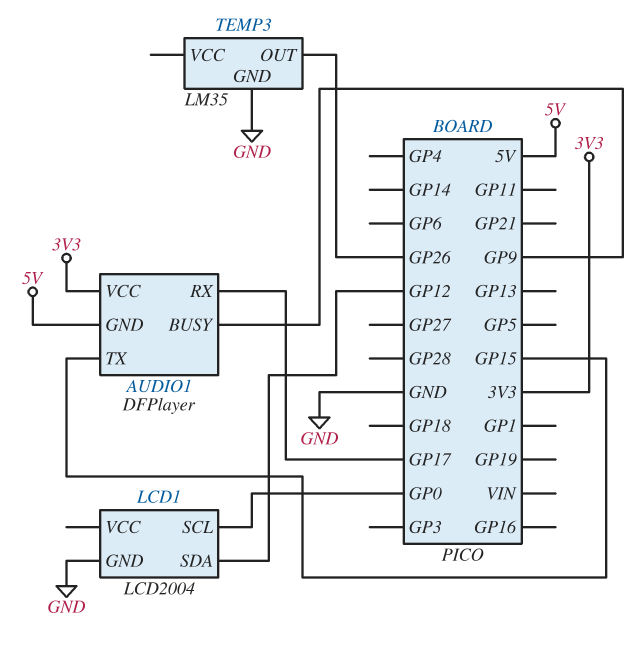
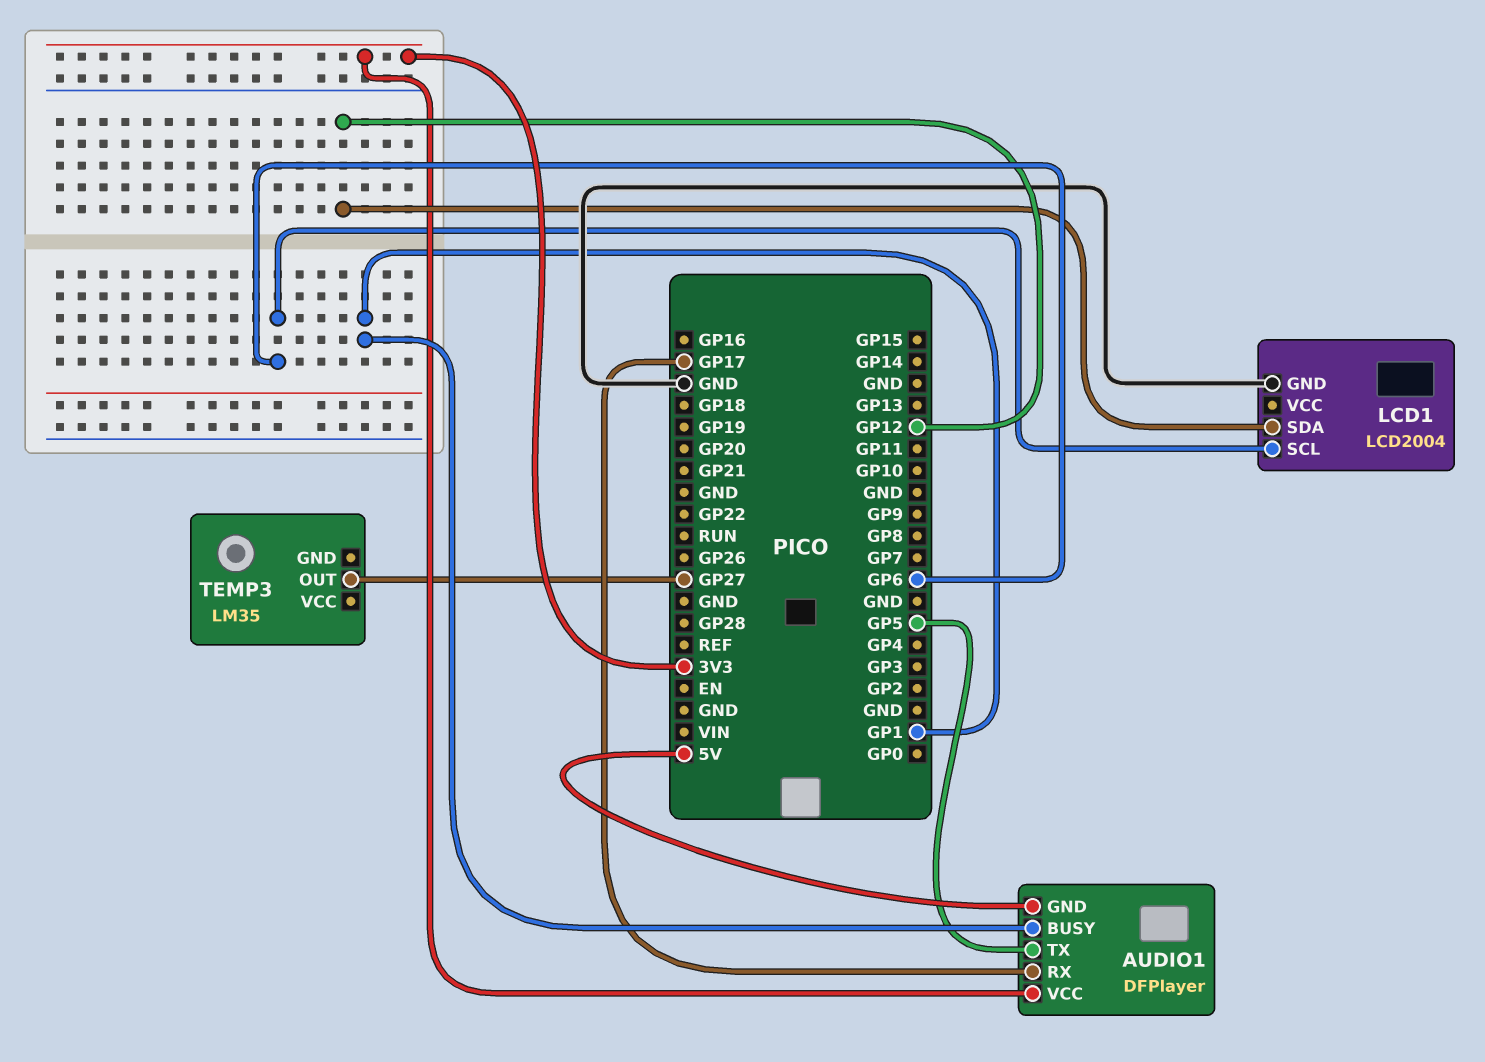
AUDIO1 pin BUSY: GP9 -> GP1
AUDIO1 pin TX: GP15 -> GP5
LCD1 pin SCL: GP0 -> GP6
TEMP3 pin GND: GND -> none
TEMP3 pin OUT: GP26 -> GP27

